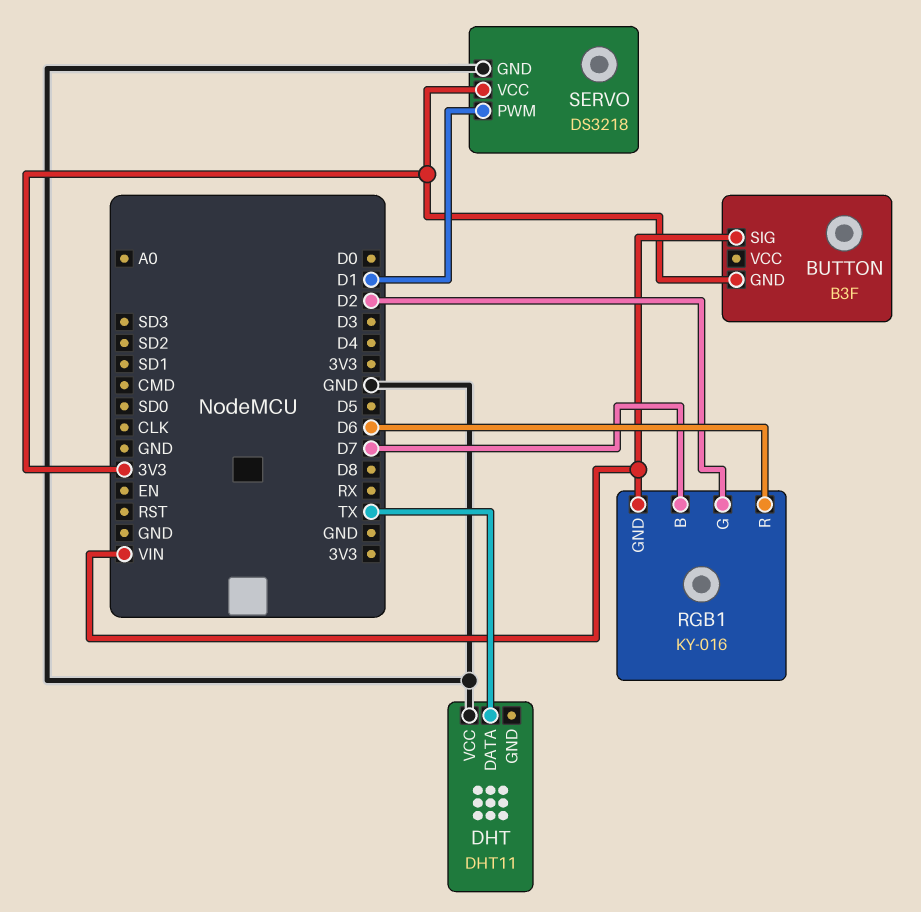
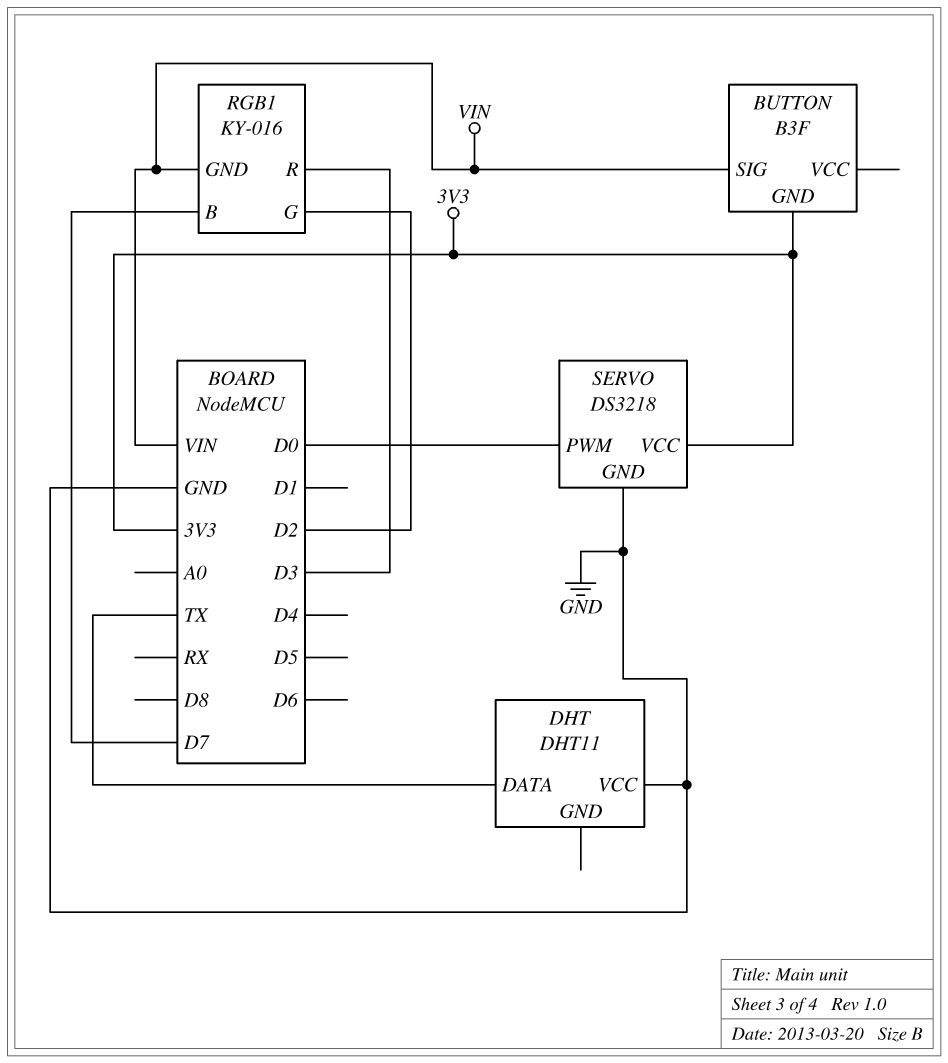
RGB1 pin R: D6 -> D3
SERVO pin PWM: D1 -> D0

